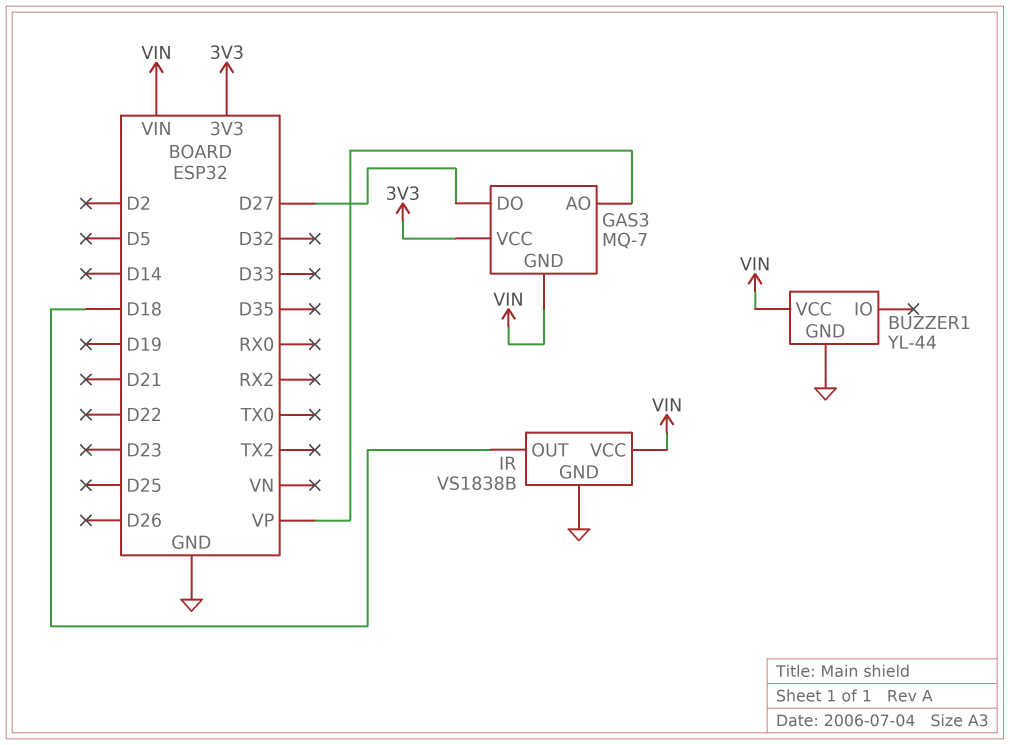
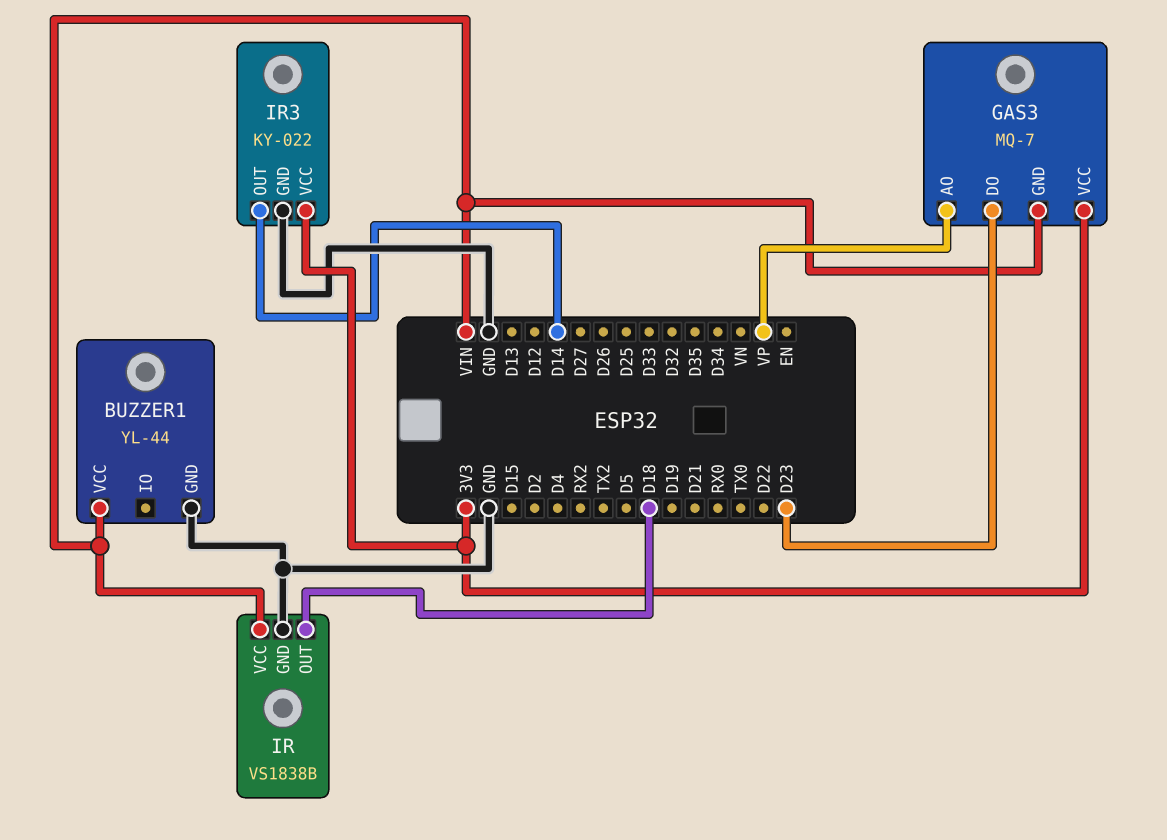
GAS3 pin DO: D27 -> D23
IR3: none -> KY-022
IR3 pin GND: none -> GND
IR3 pin OUT: none -> D14
IR3 pin VCC: none -> 3V3

